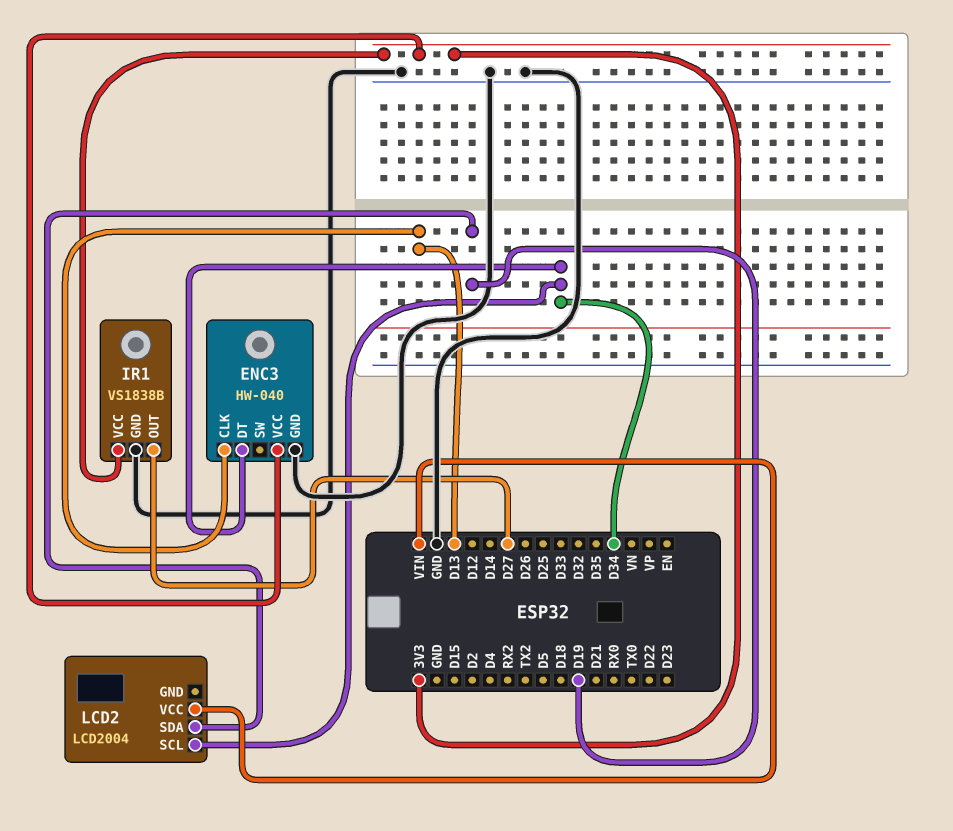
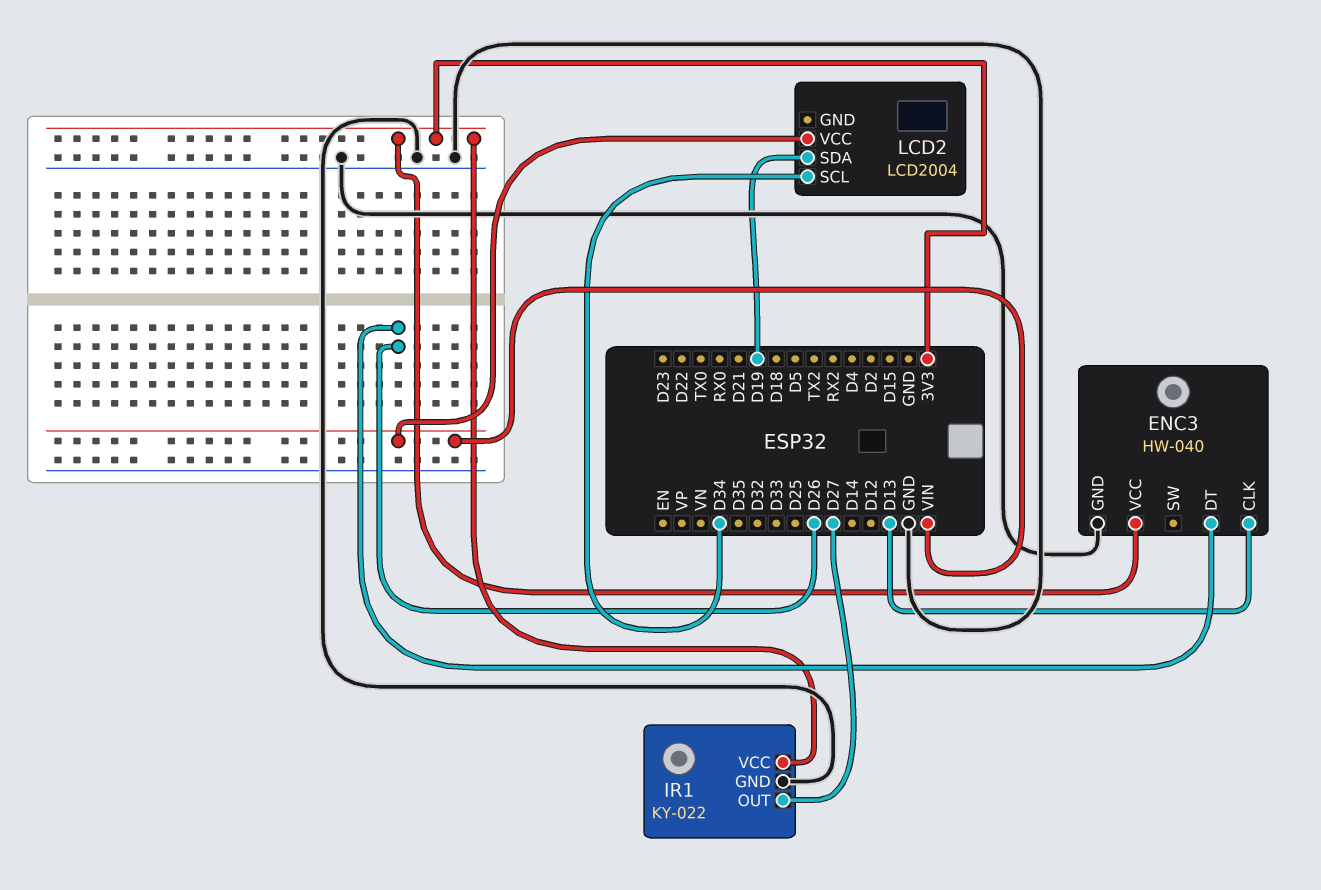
ENC3 pin DT: D34 -> D26
IR1: VS1838B -> KY-022

